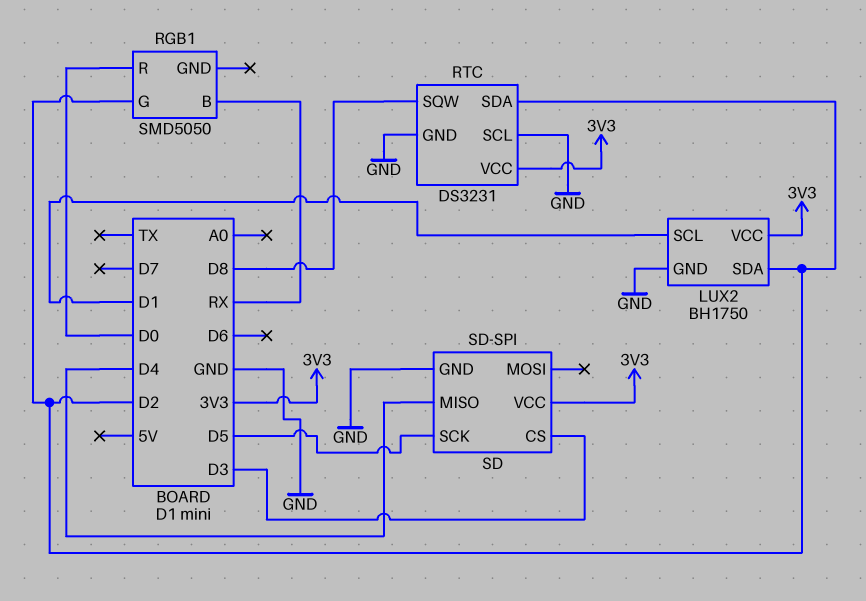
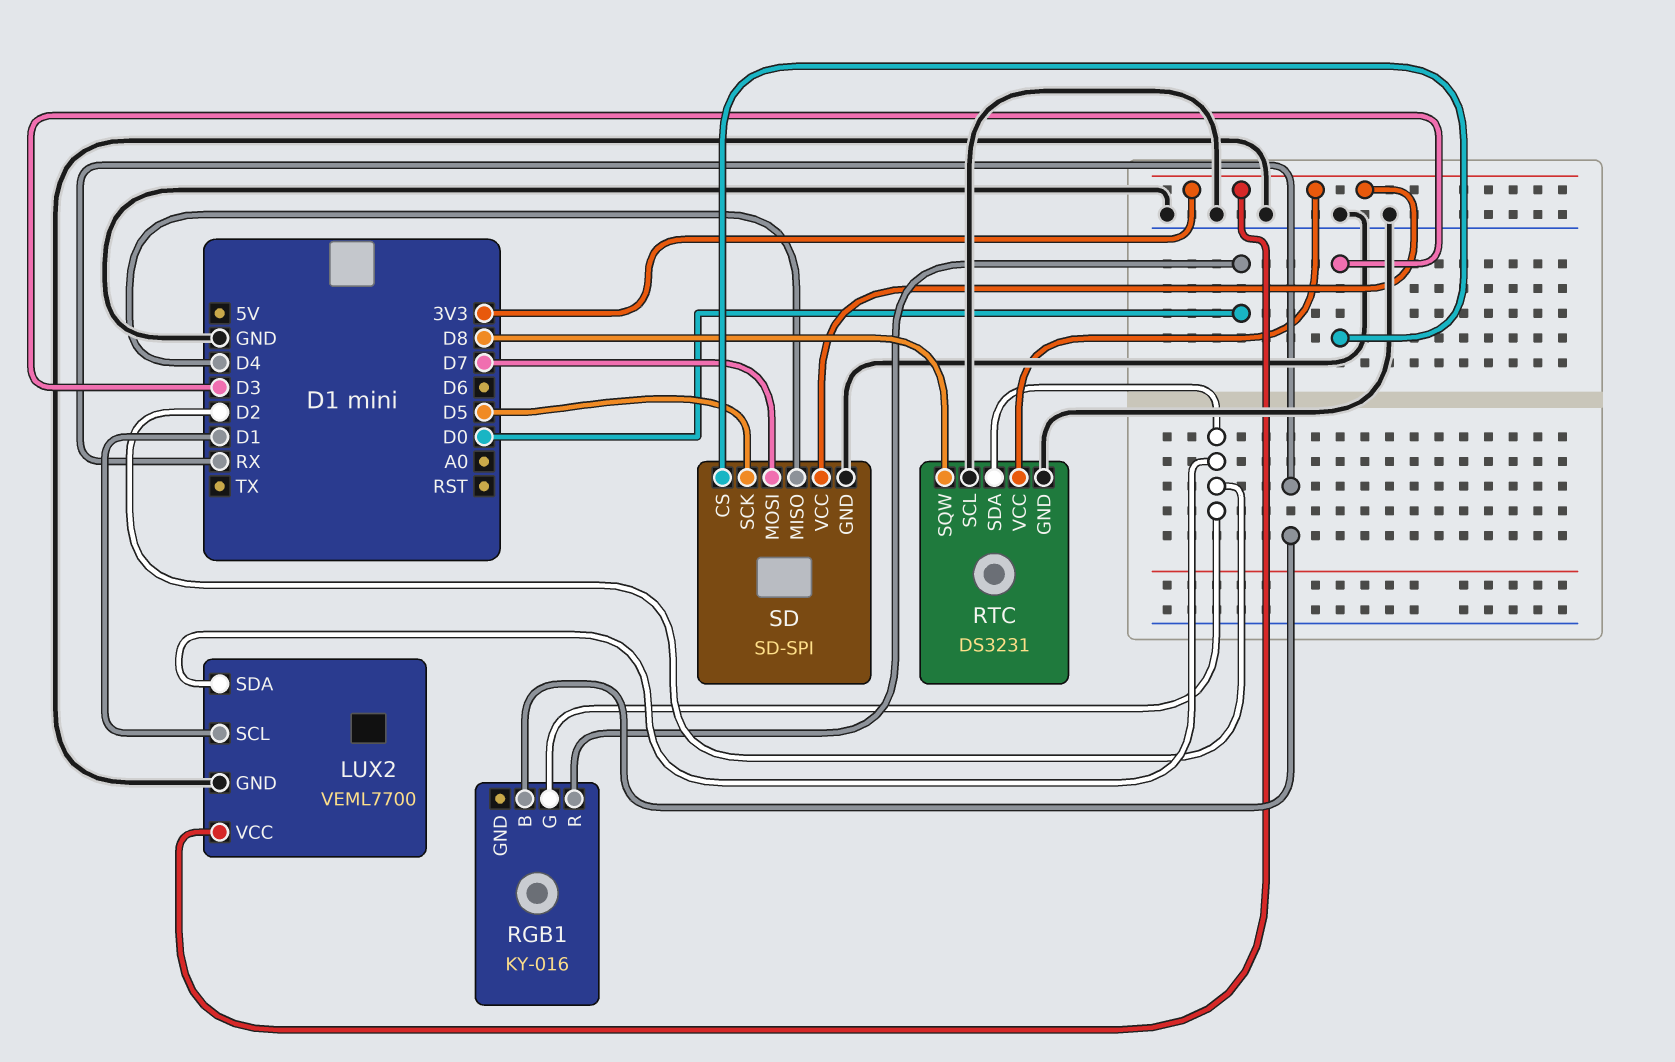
LUX2: BH1750 -> VEML7700
RGB1: SMD5050 -> KY-016
SD pin MOSI: none -> D7

